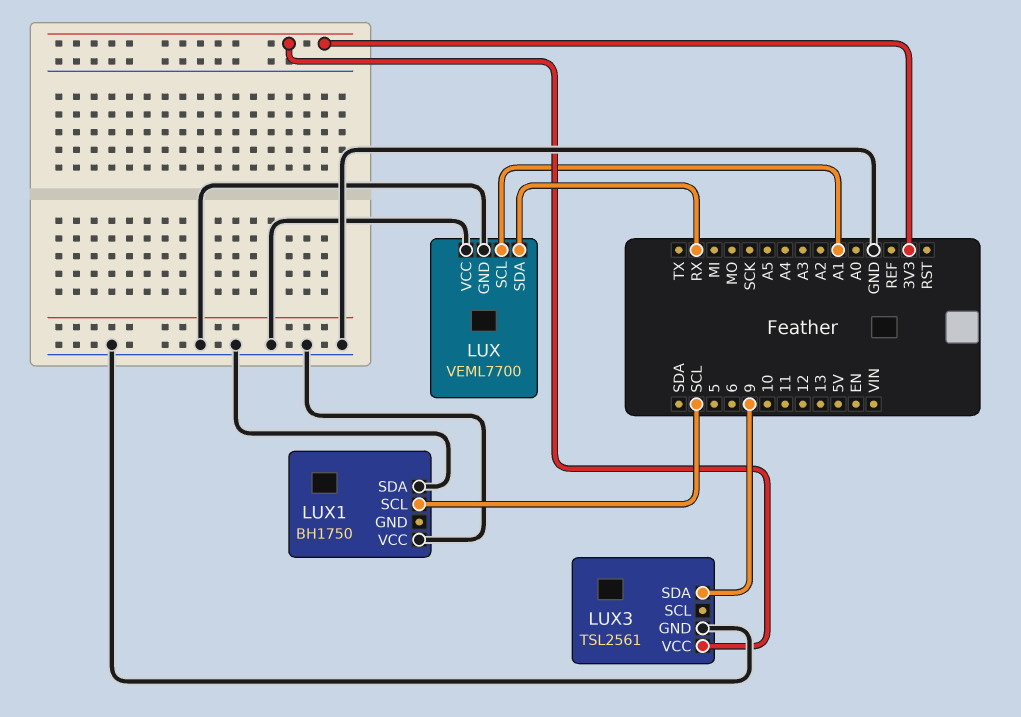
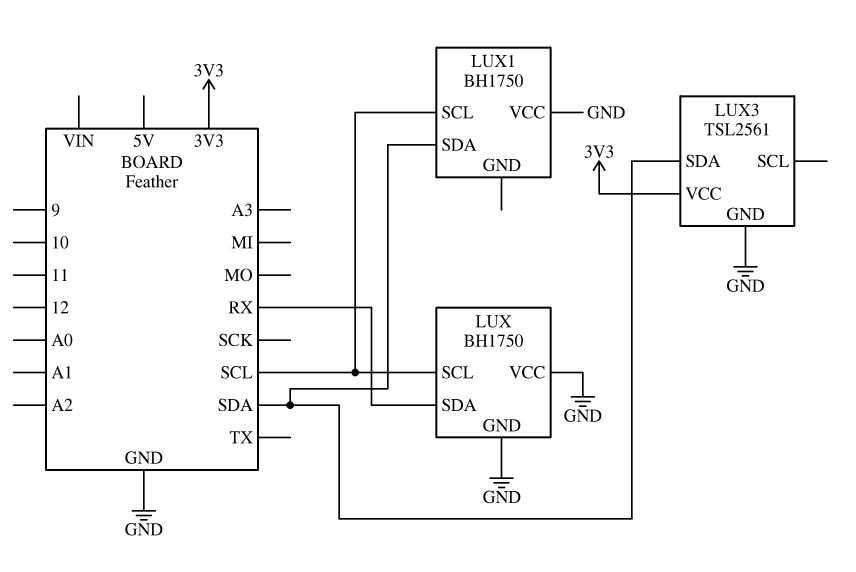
LUX: VEML7700 -> BH1750
LUX pin SCL: A1 -> SCL
LUX1 pin SDA: GND -> SDA
LUX3 pin SDA: 9 -> SDA

